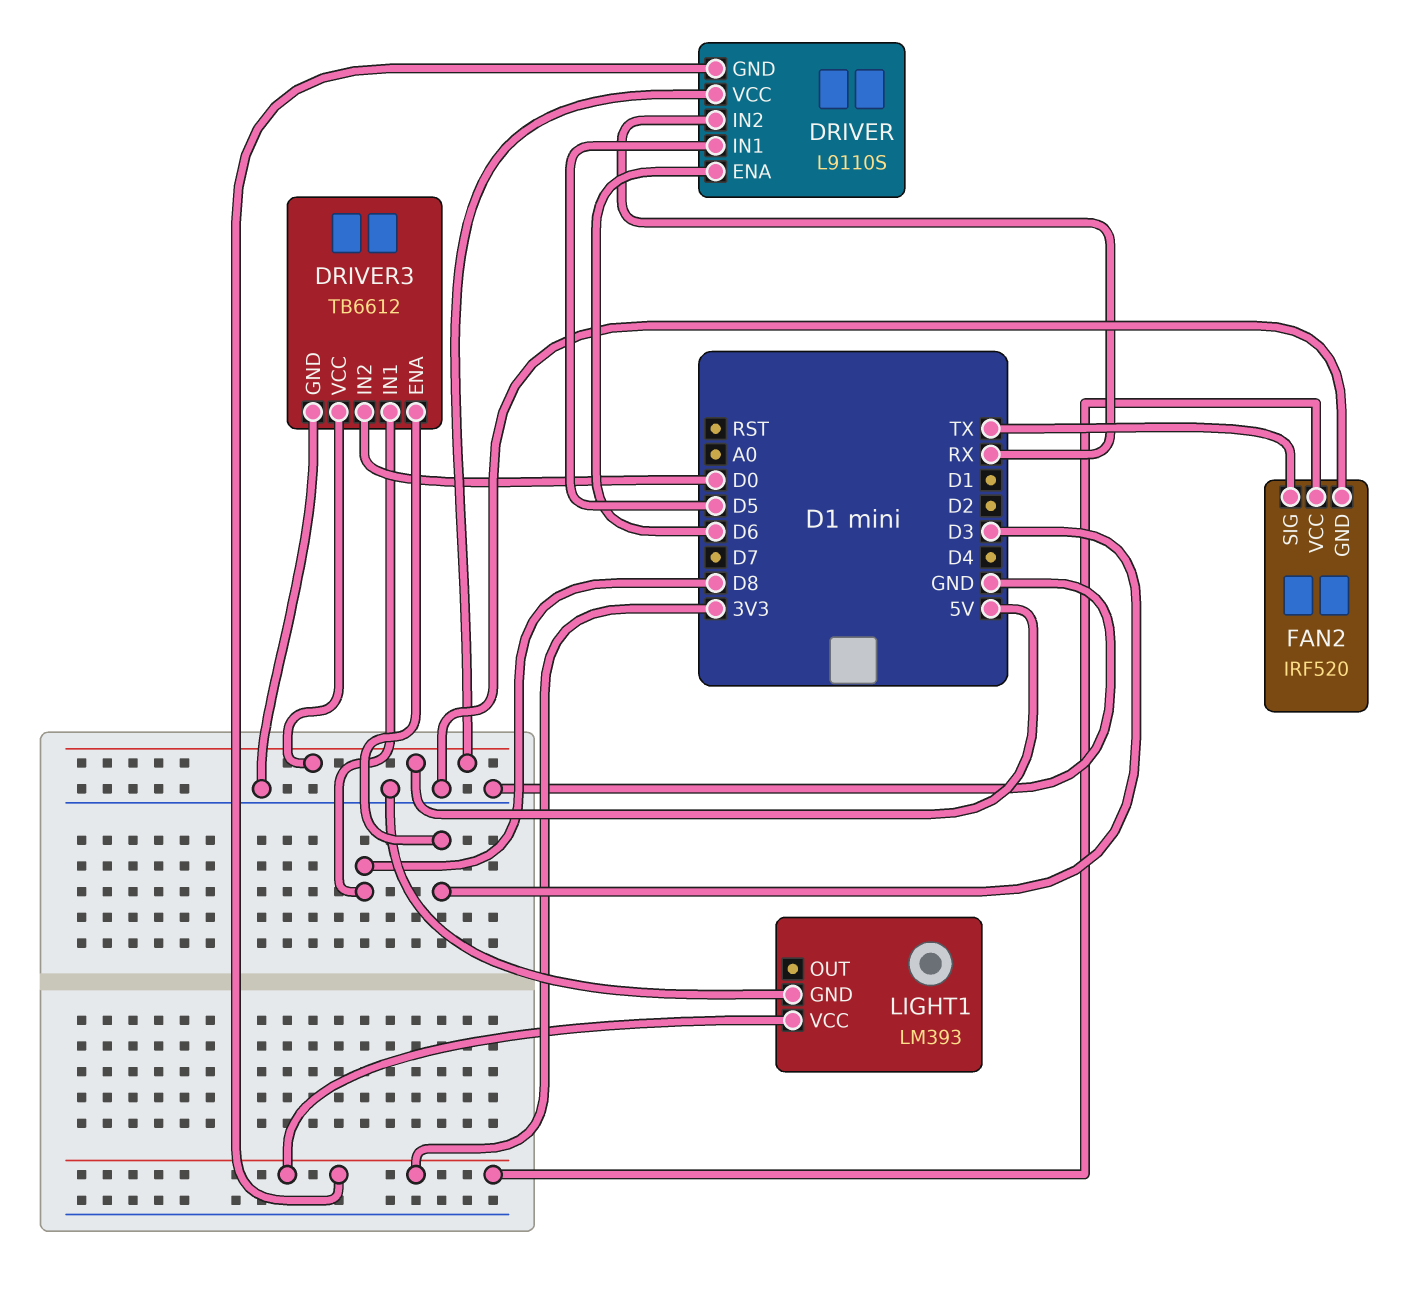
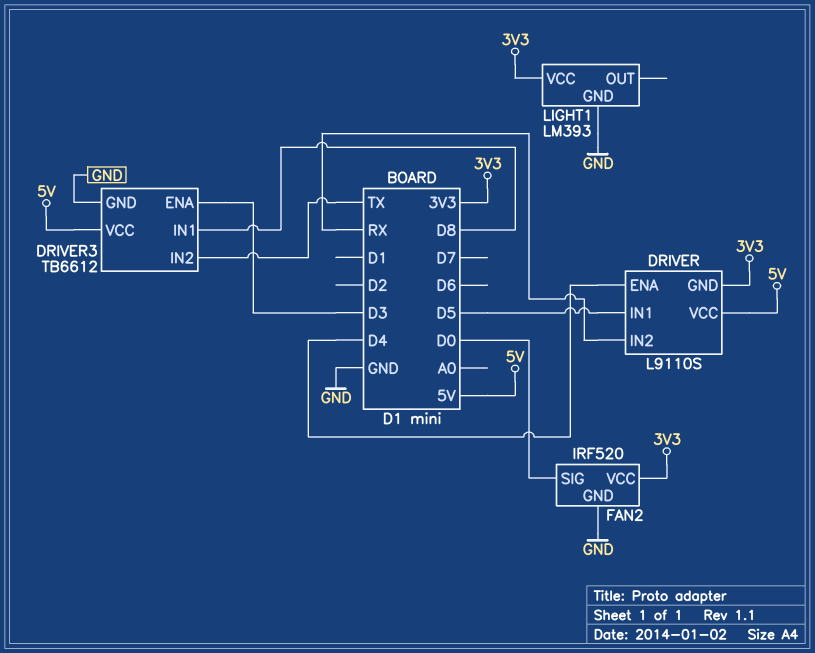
DRIVER pin ENA: D6 -> D4
DRIVER3 pin IN2: D0 -> TX
FAN2 pin SIG: TX -> D0

